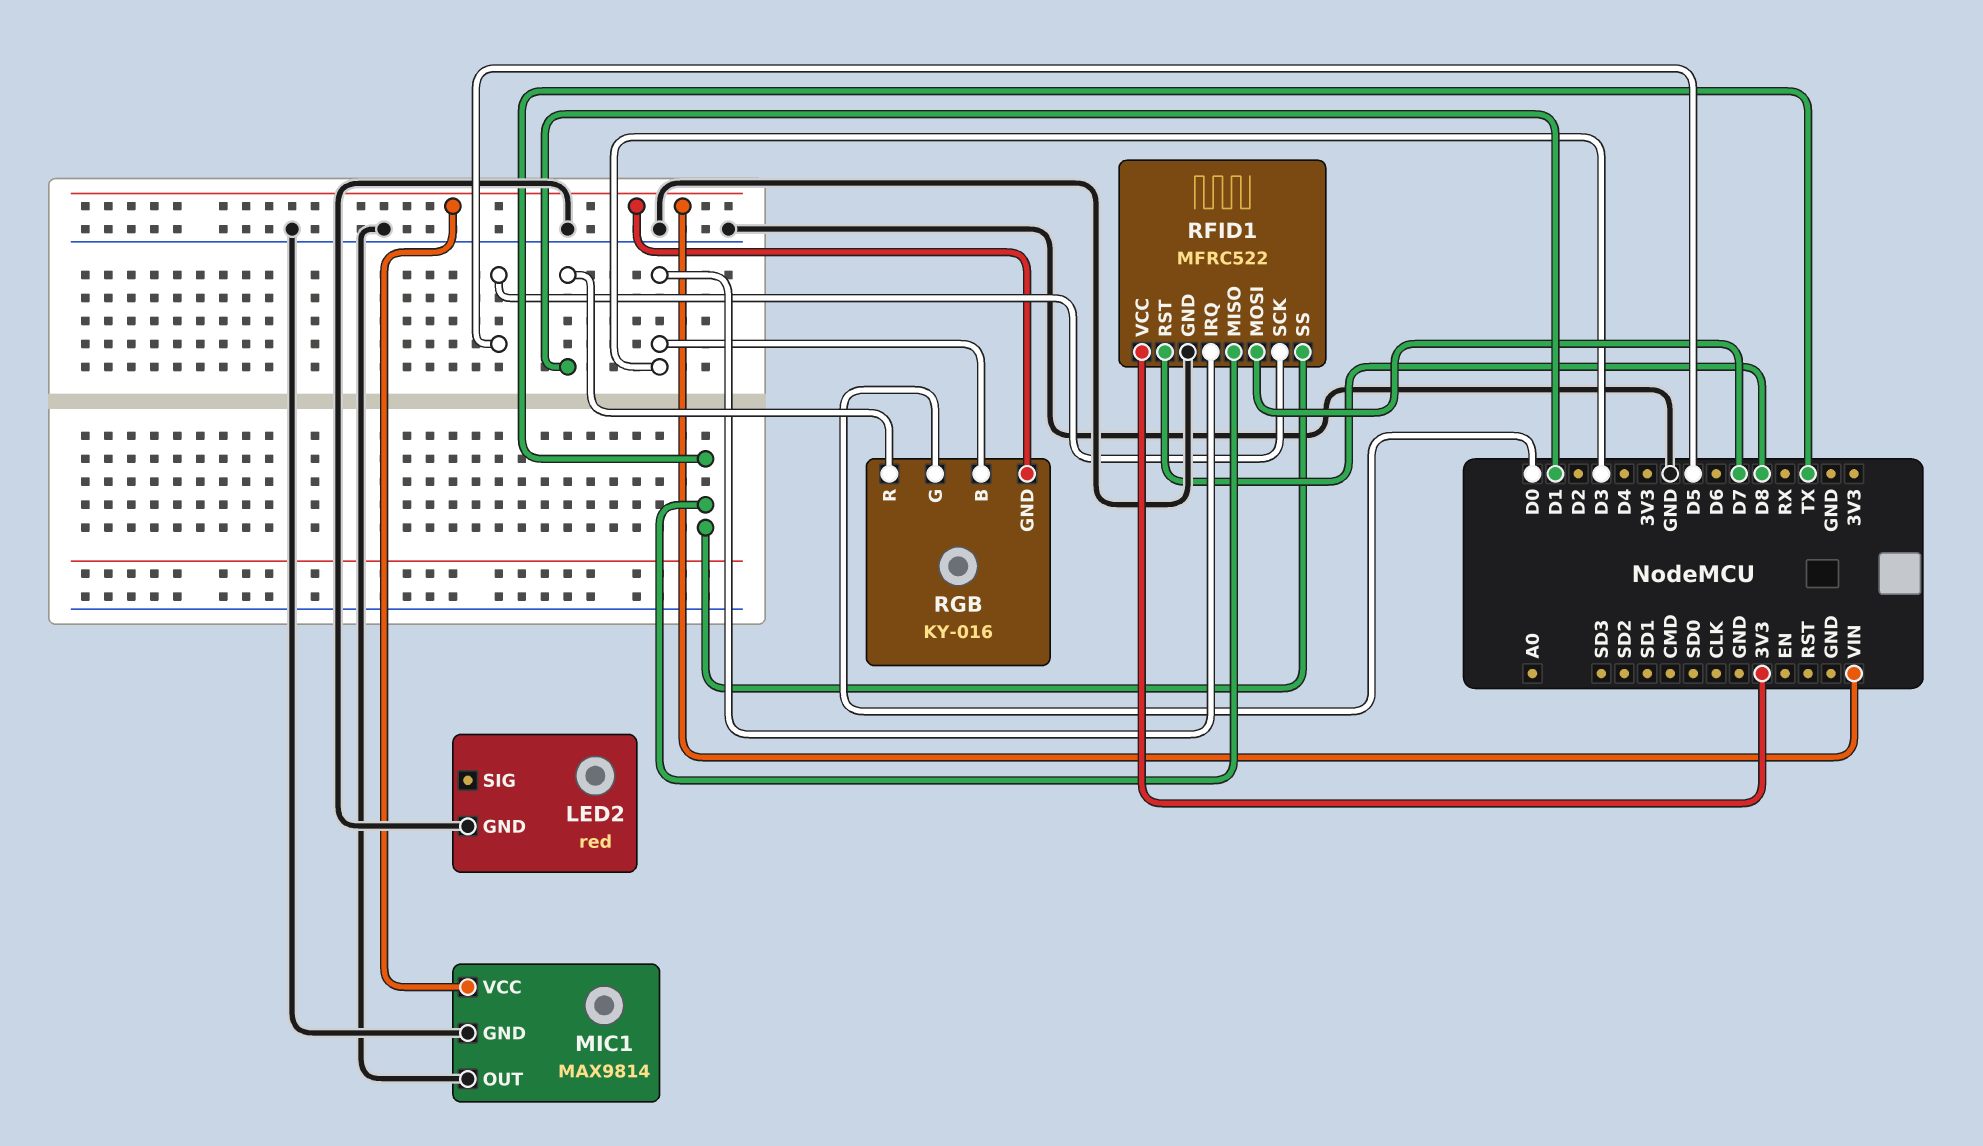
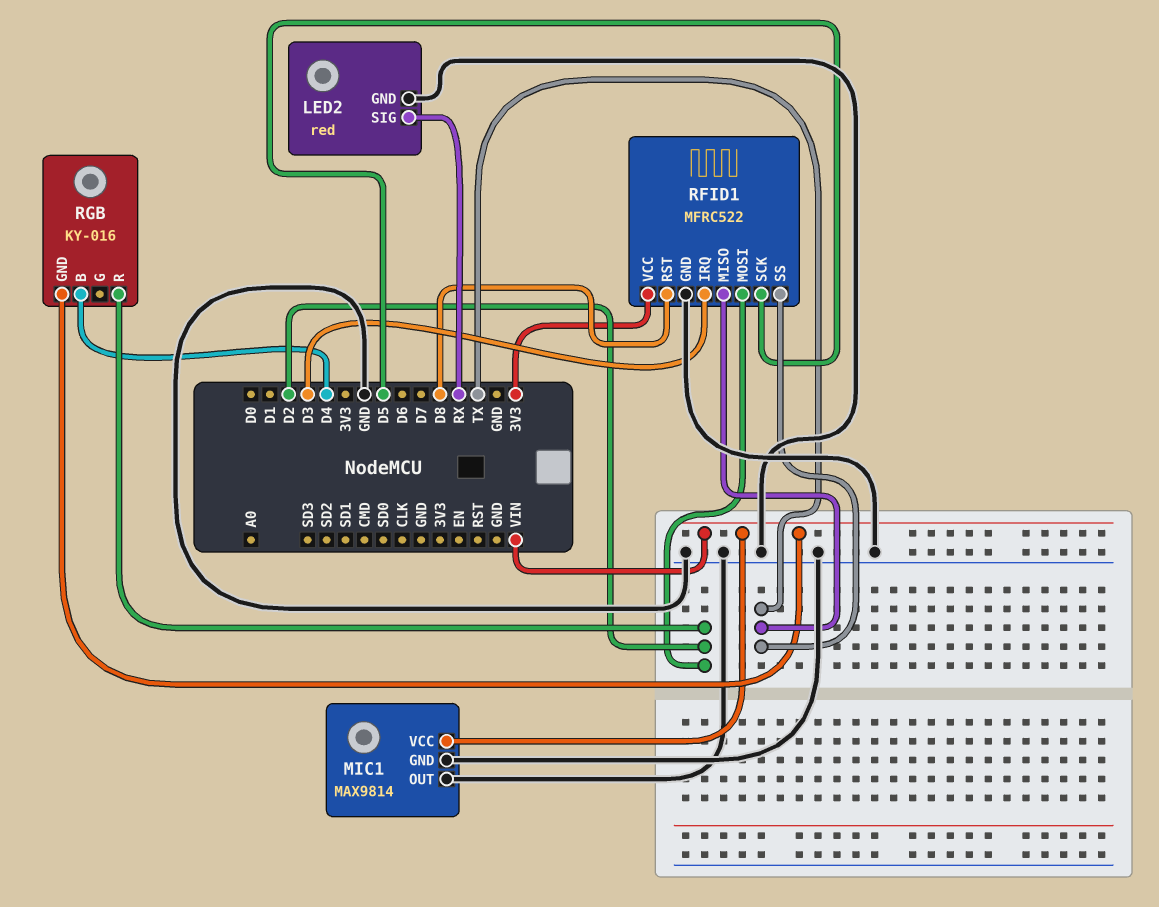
LED2 pin SIG: none -> RX
RFID1 pin MOSI: D7 -> D2
RGB pin B: D3 -> D4
RGB pin G: D0 -> none
RGB pin R: D1 -> D2

